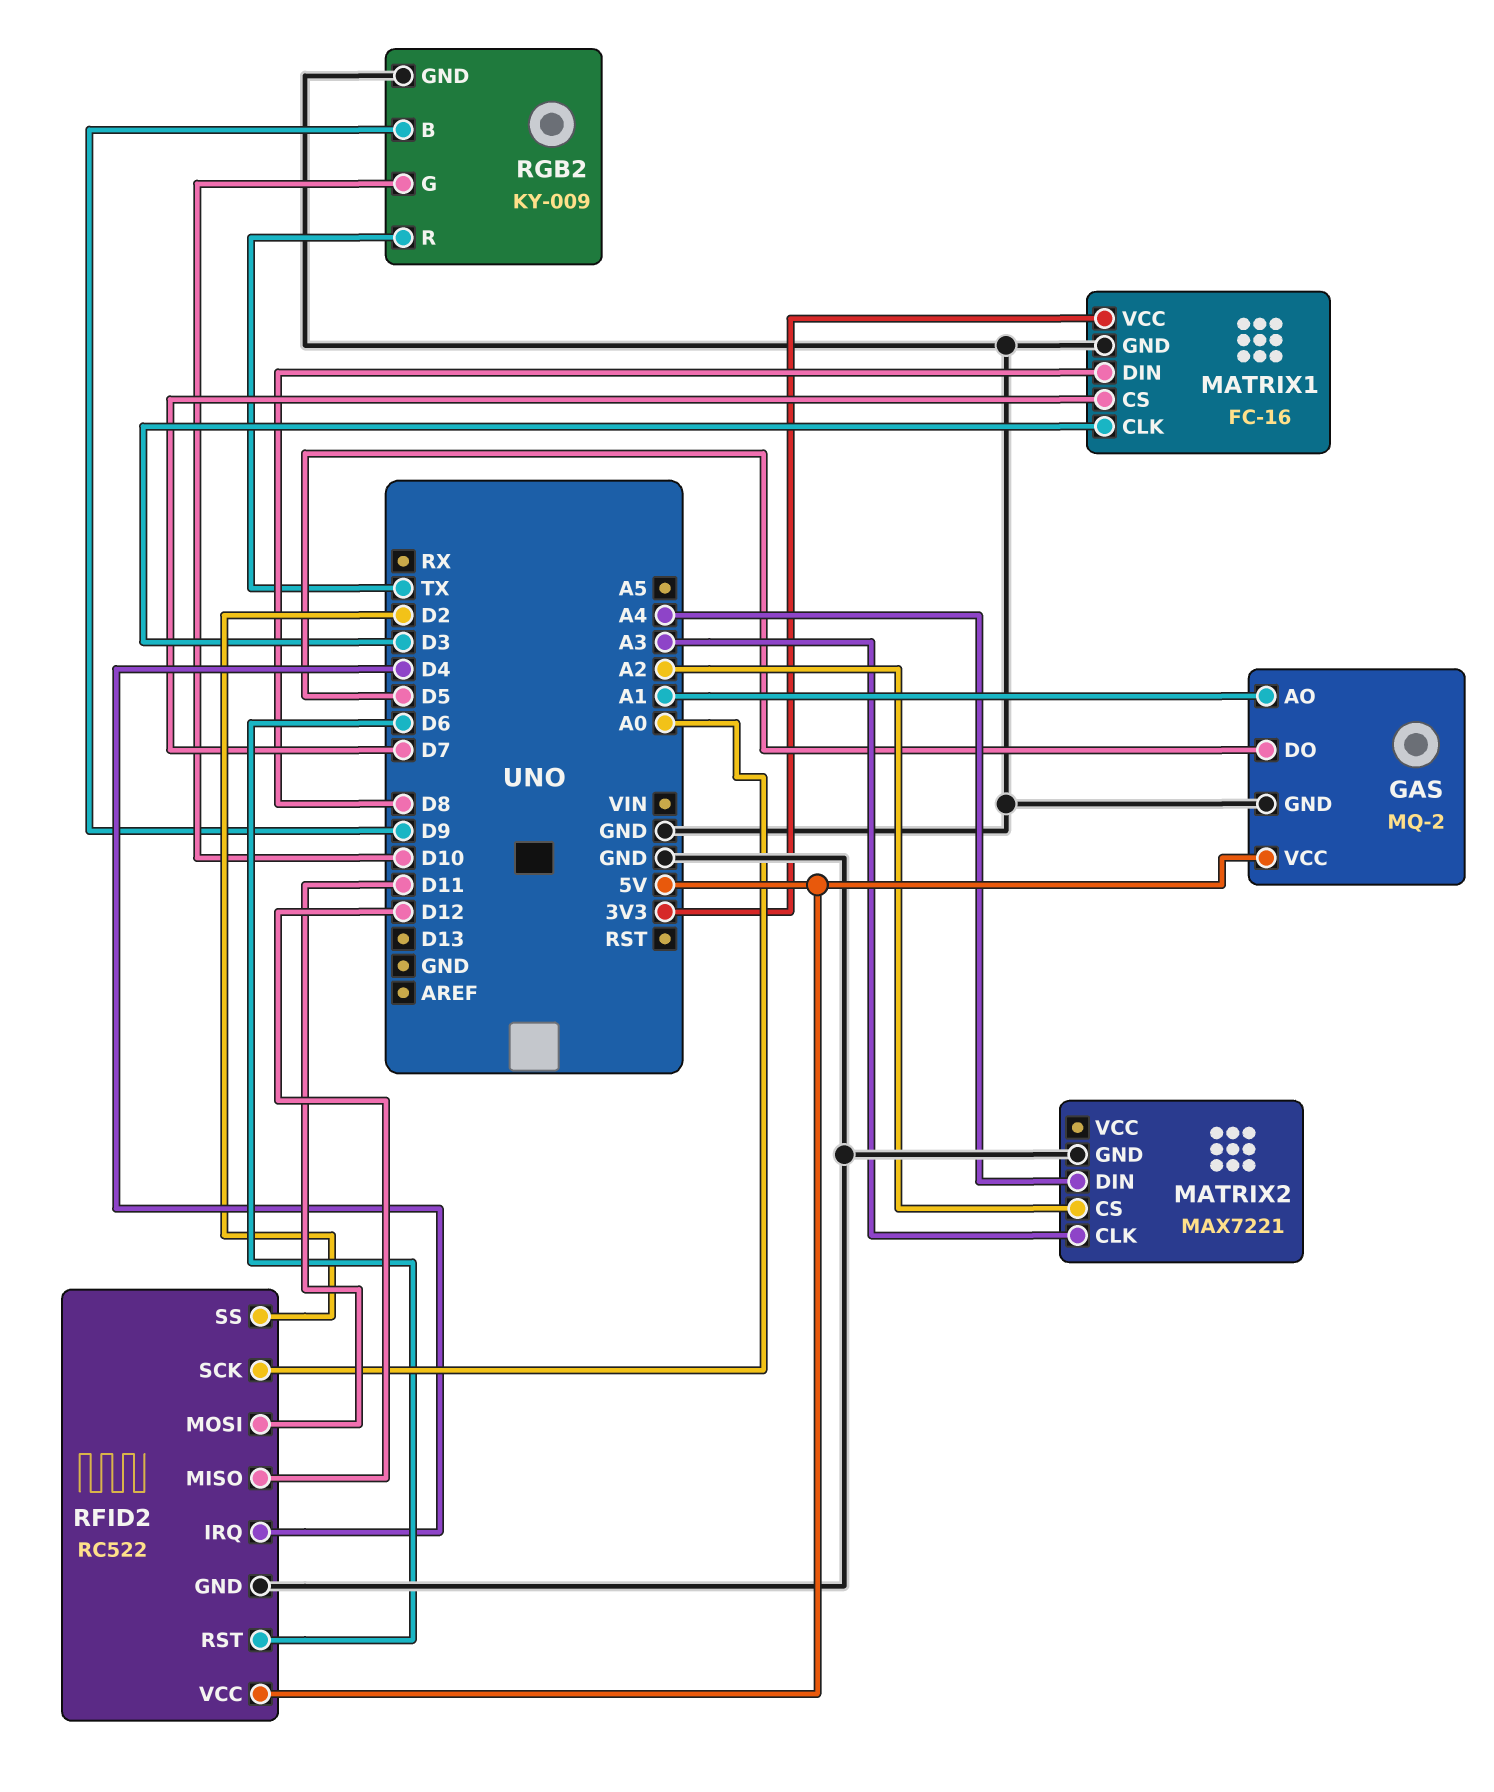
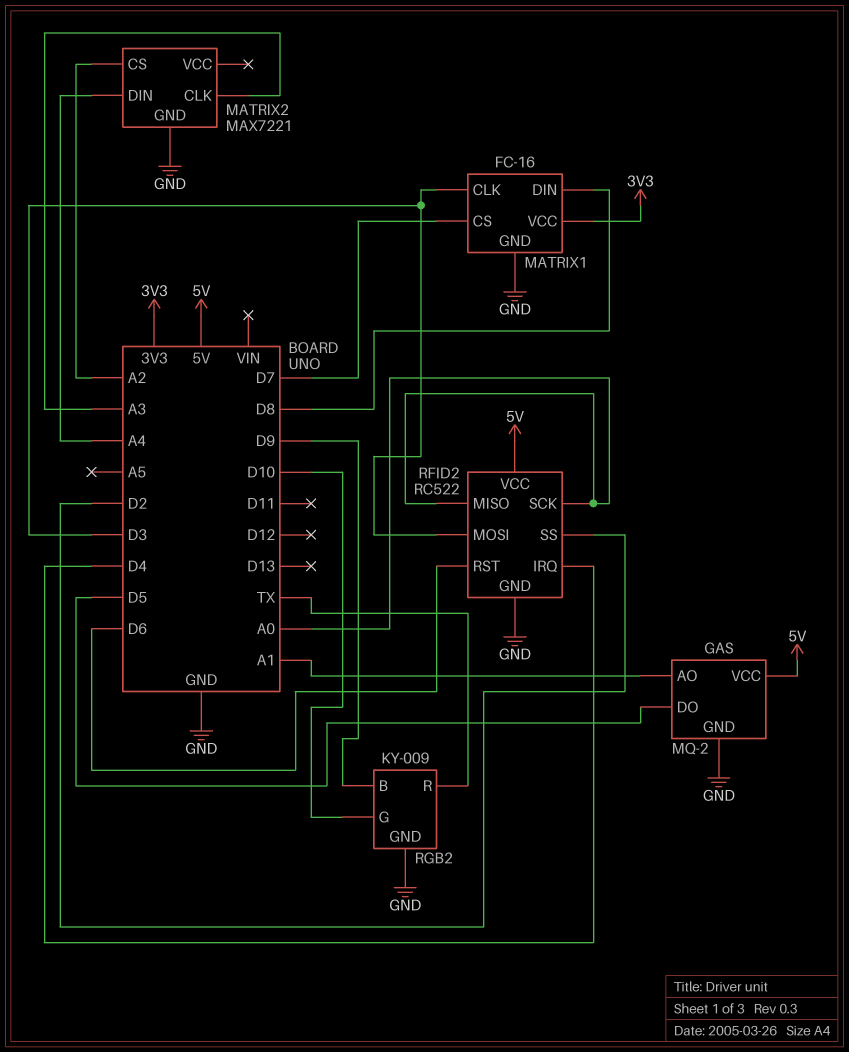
RFID2 pin MISO: D12 -> A0
RFID2 pin MOSI: D11 -> D3

